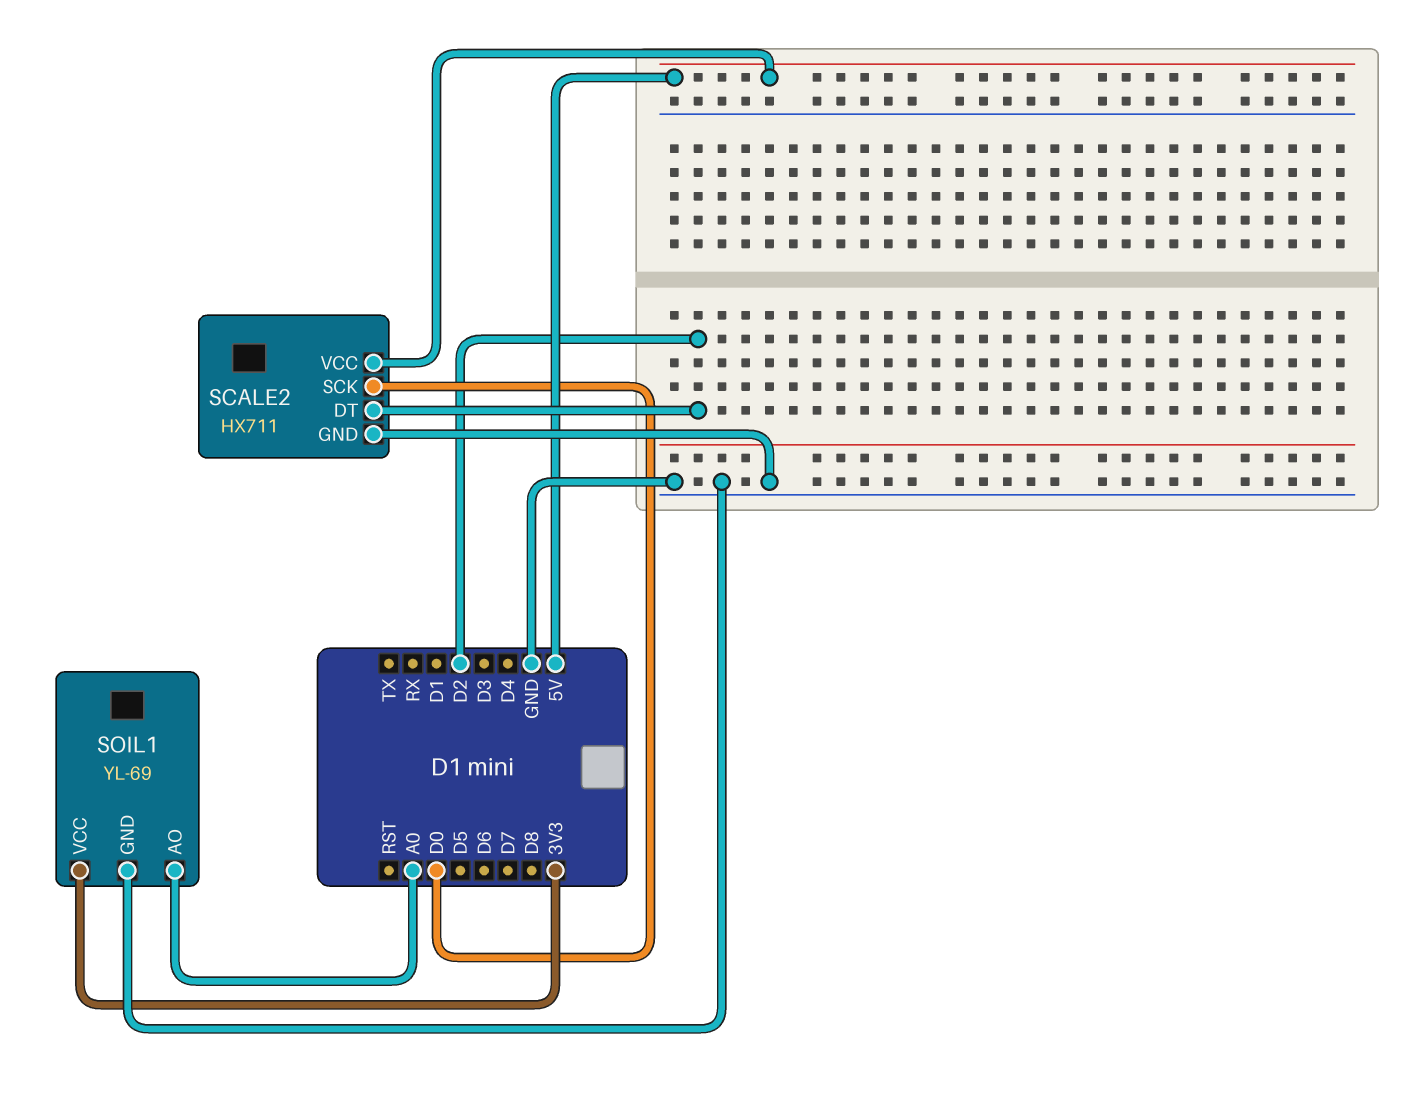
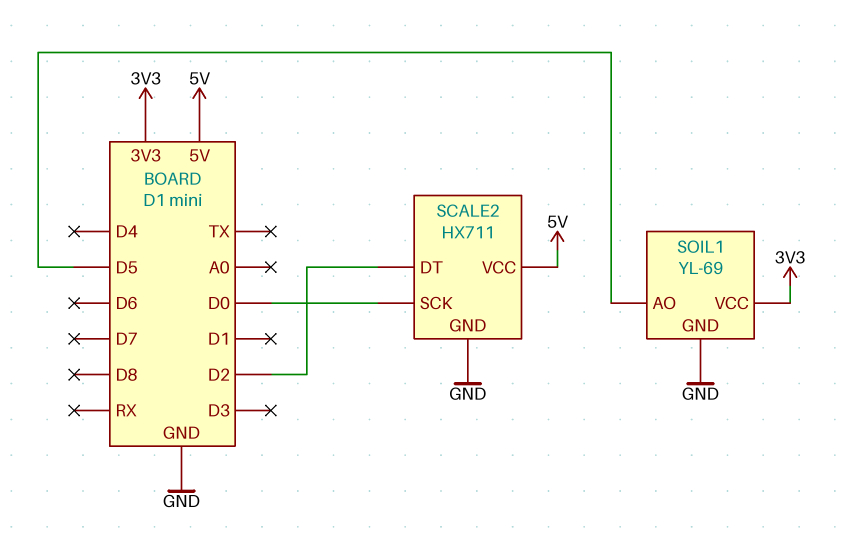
SOIL1 pin AO: A0 -> D5

